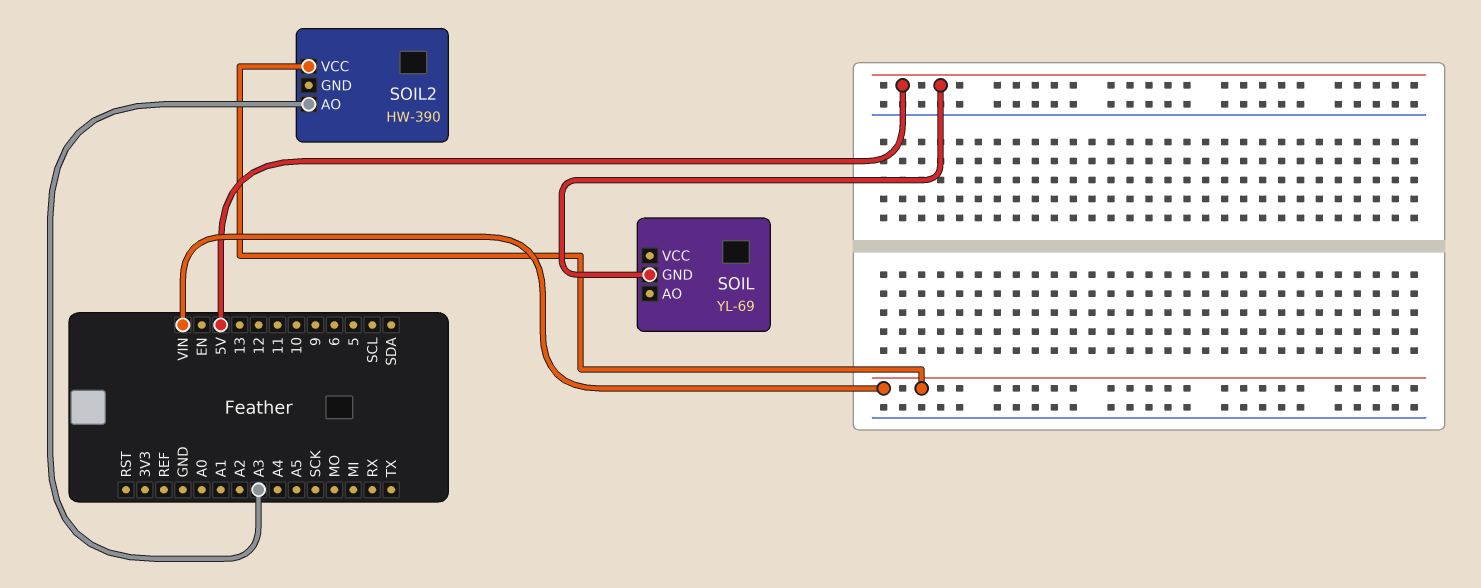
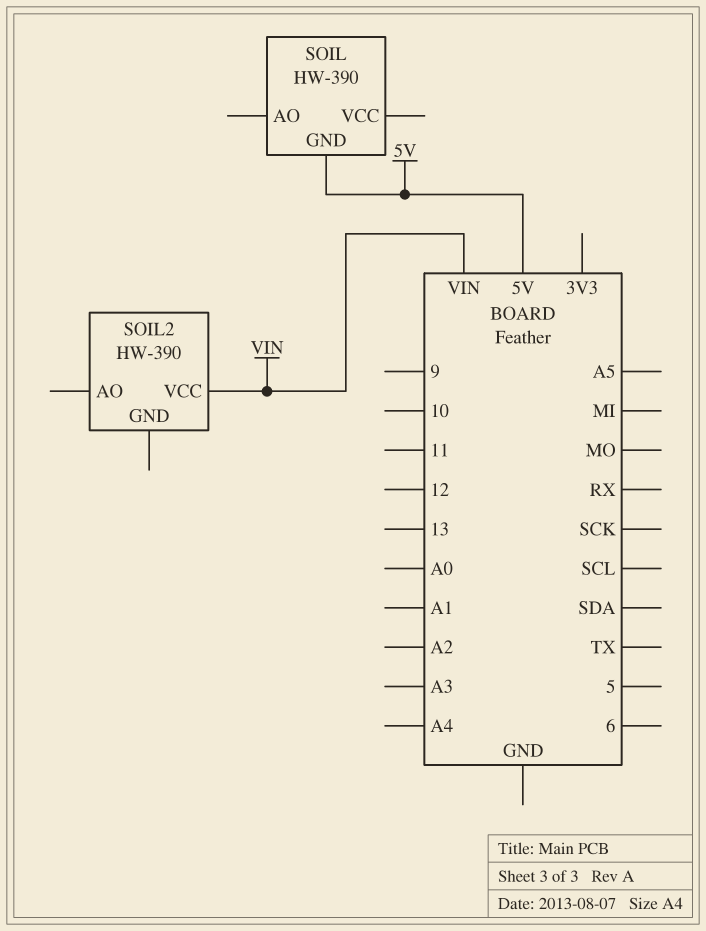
SOIL: YL-69 -> HW-390
SOIL2 pin AO: A3 -> none

